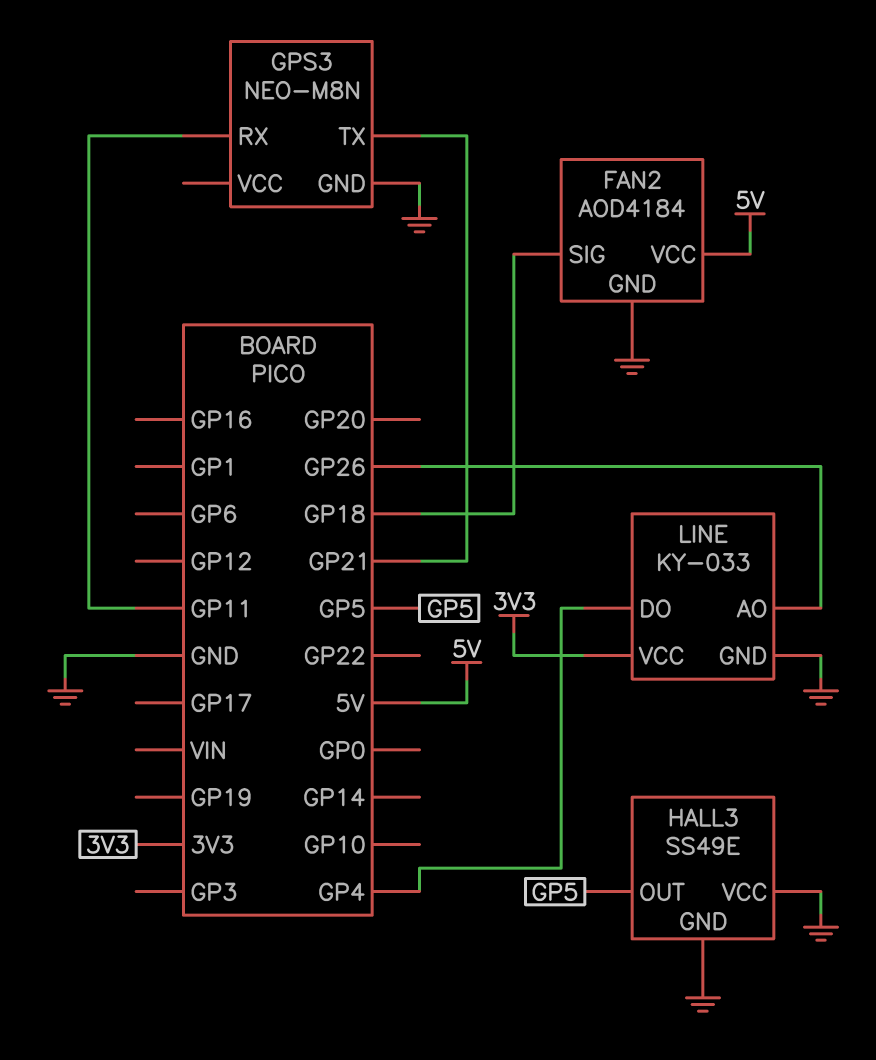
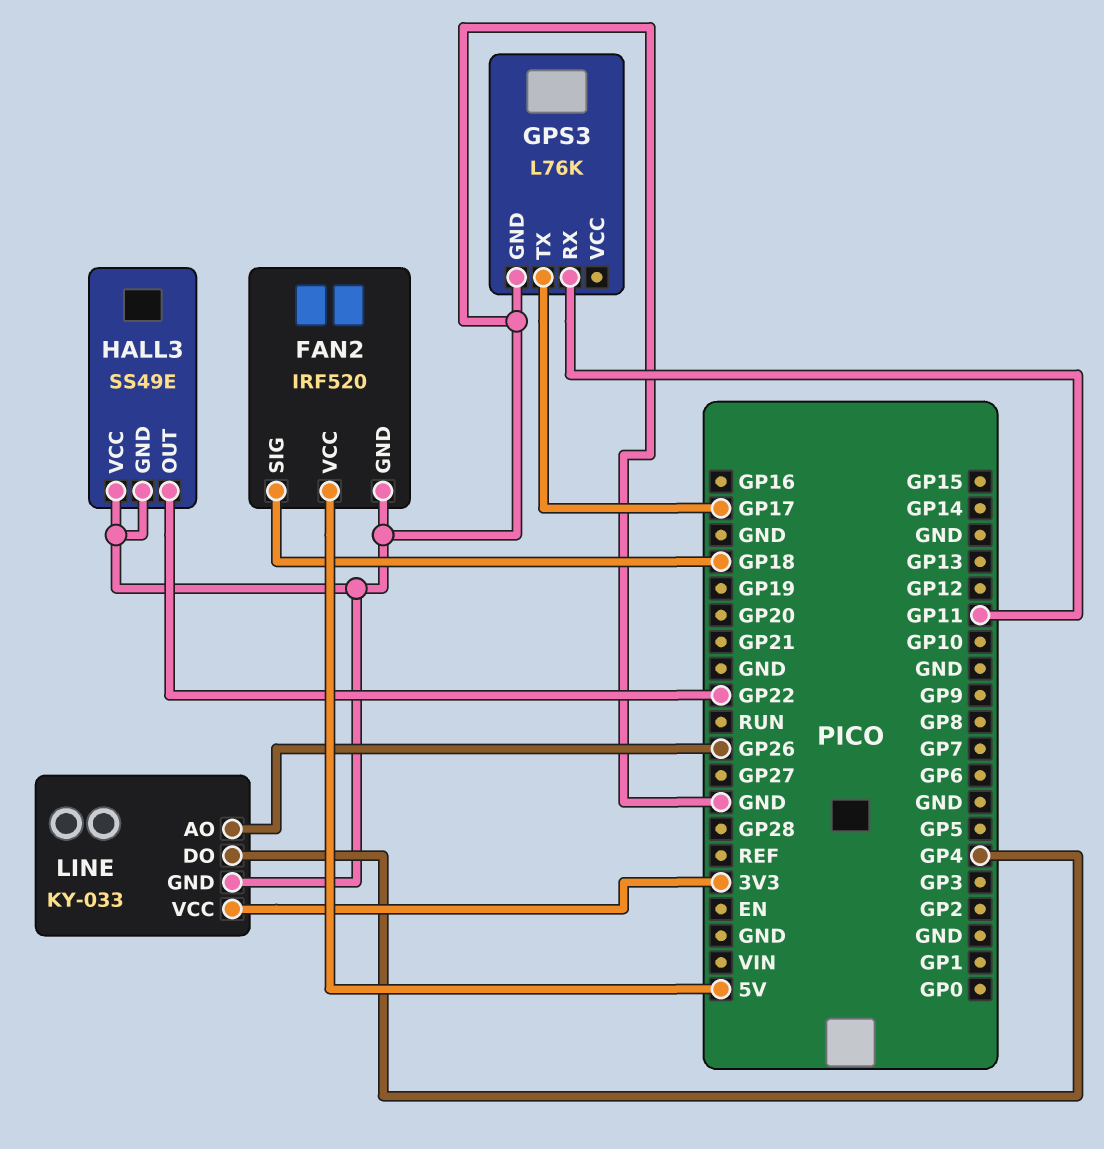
FAN2: AOD4184 -> IRF520
GPS3: NEO-M8N -> L76K
GPS3 pin TX: GP21 -> GP17
HALL3 pin OUT: GP5 -> GP22

